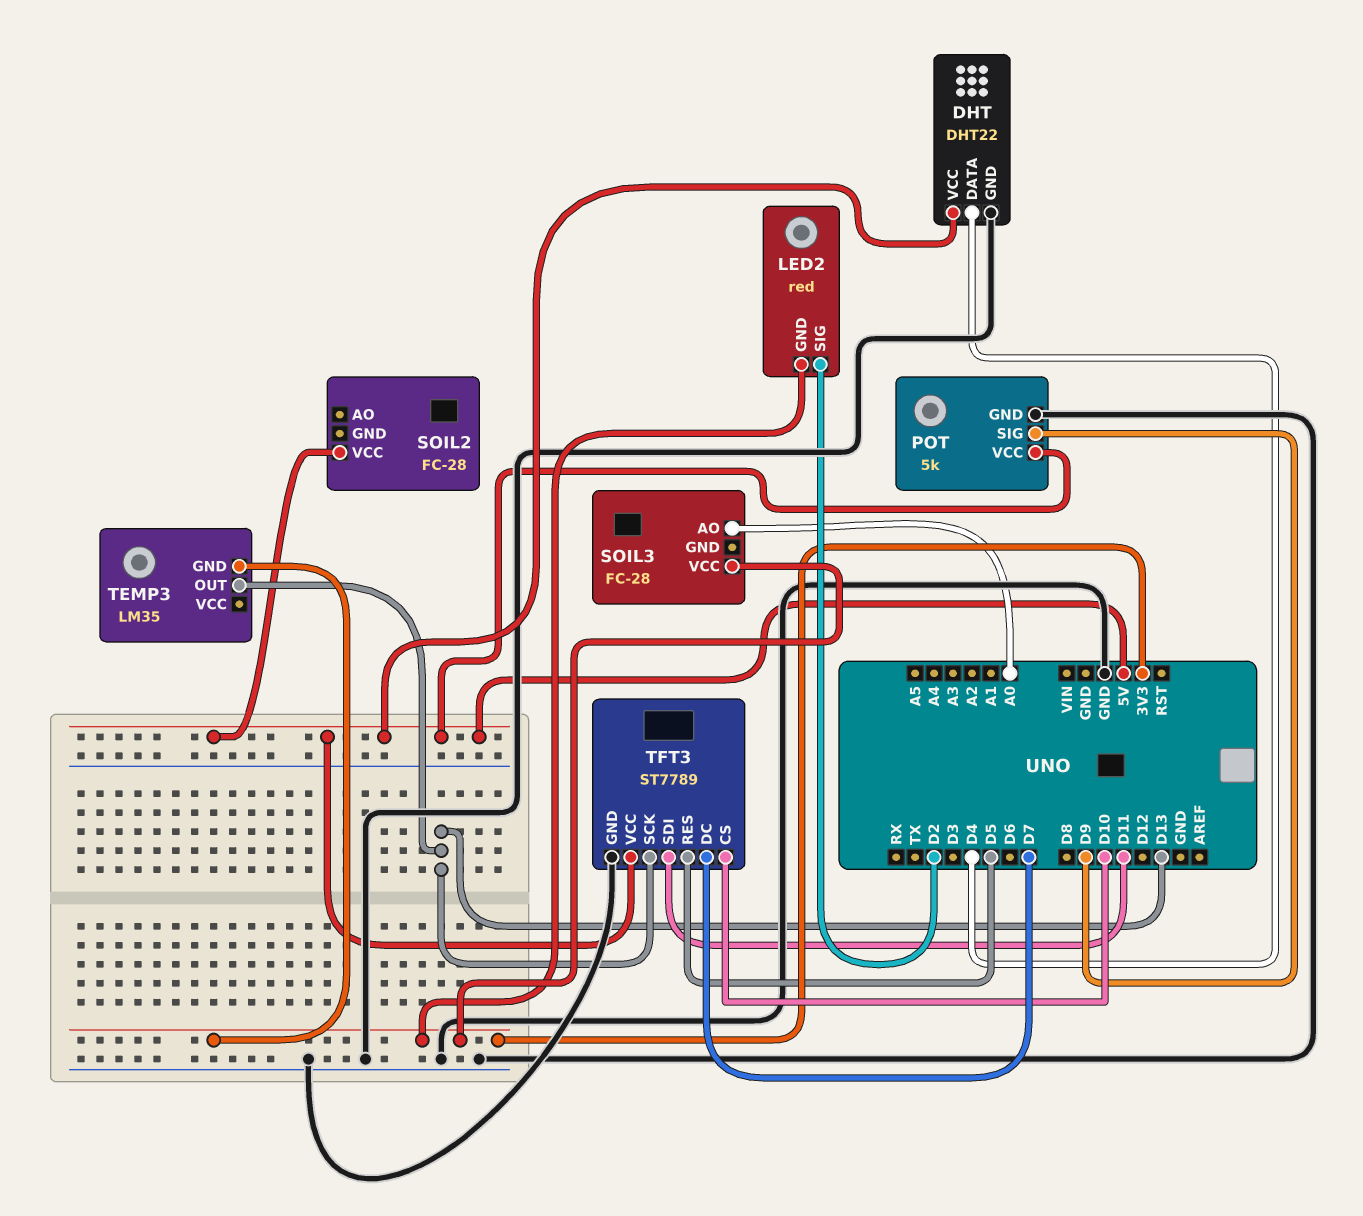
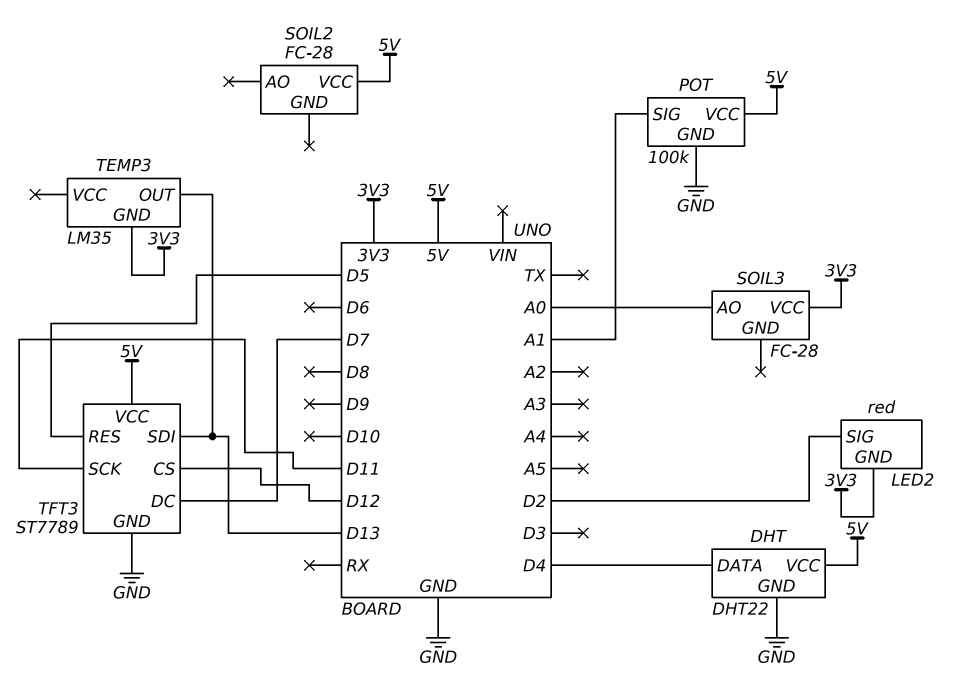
POT: 5k -> 100k
POT pin SIG: D9 -> A1
TFT3 pin CS: D10 -> D12
TFT3 pin SCK: D13 -> D11
TFT3 pin SDI: D11 -> D13

